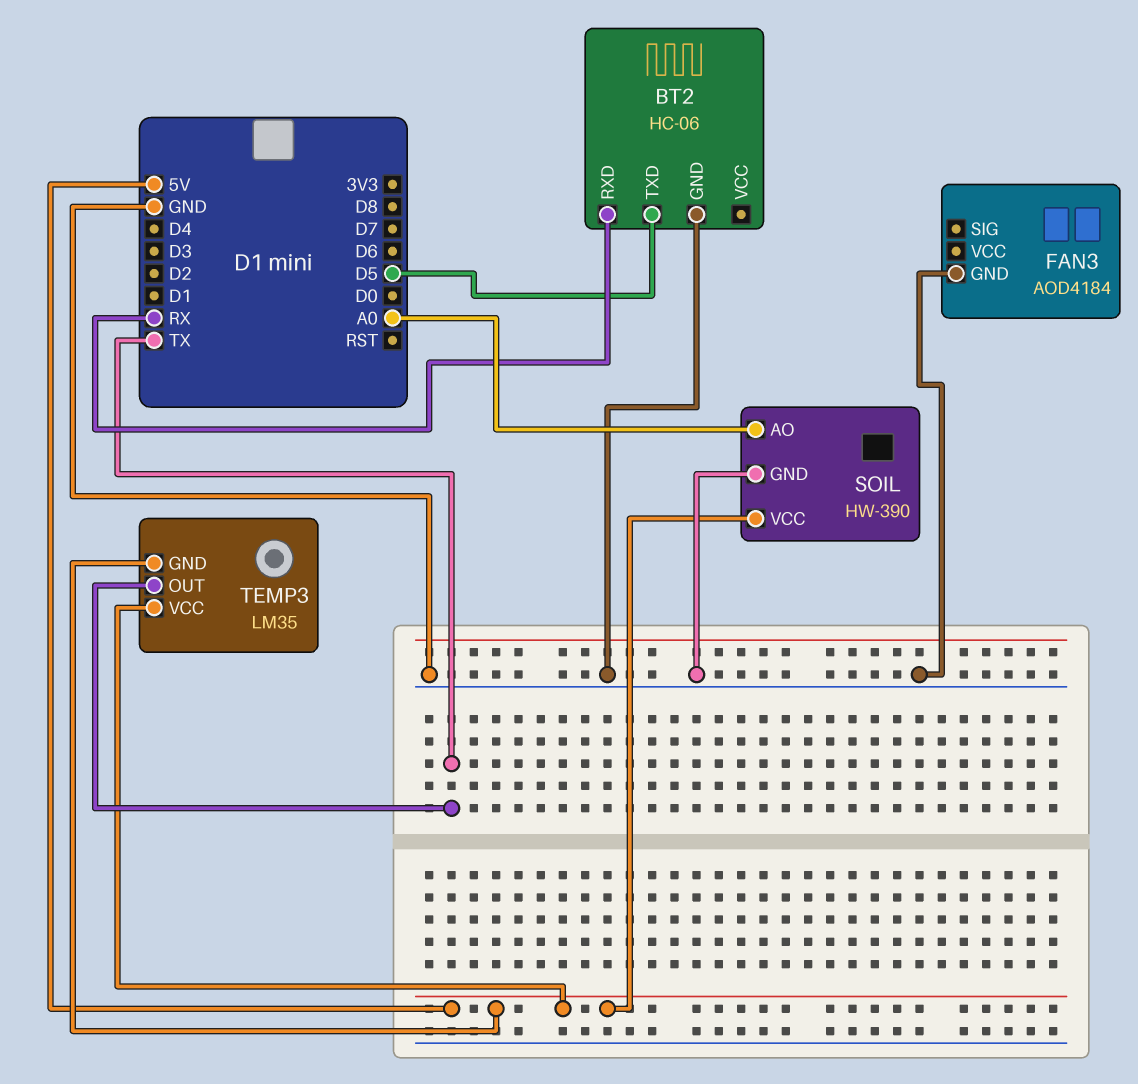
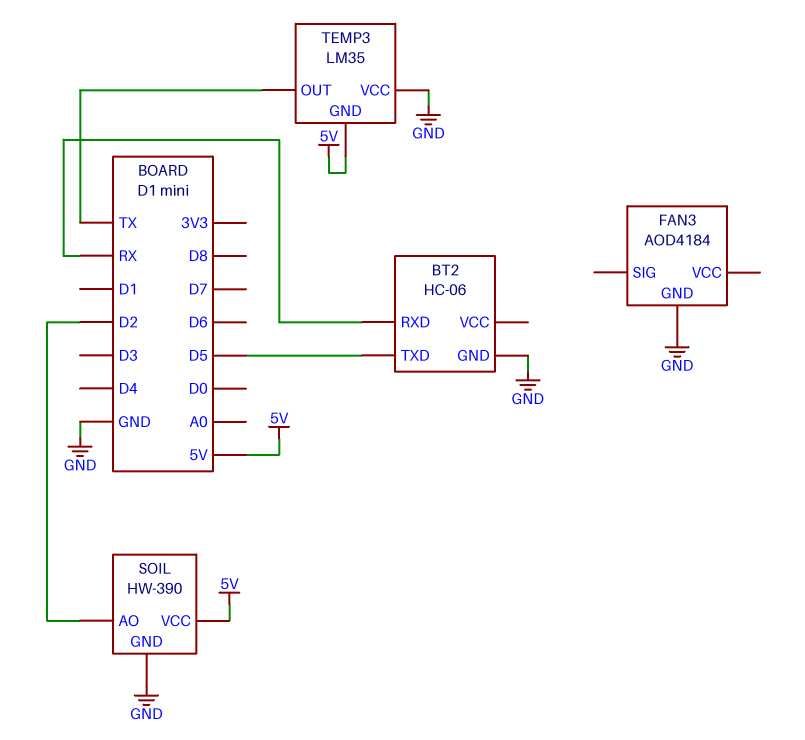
SOIL pin AO: A0 -> D2
TEMP3 pin VCC: 5V -> GND

